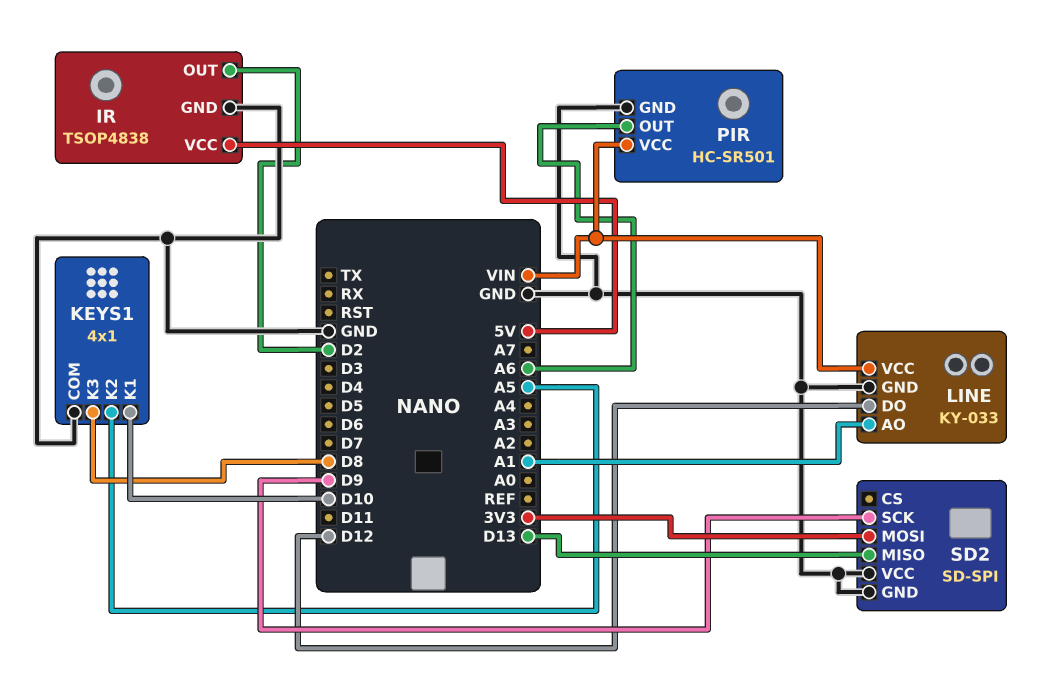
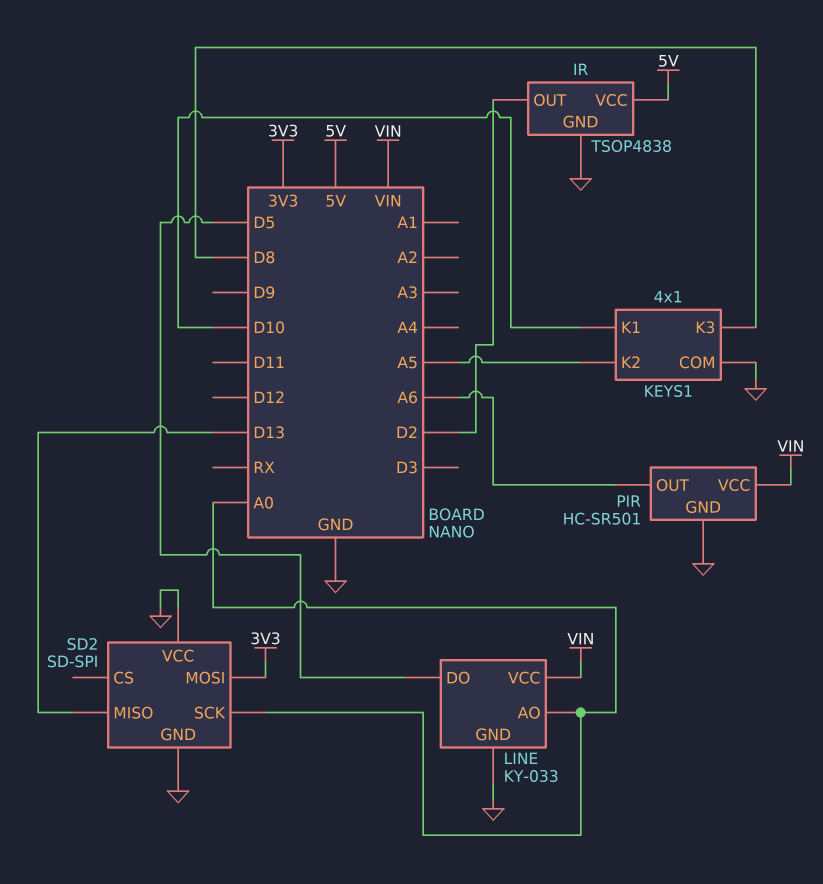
LINE pin AO: A1 -> A0
LINE pin DO: D12 -> D5
SD2 pin SCK: D9 -> A0

